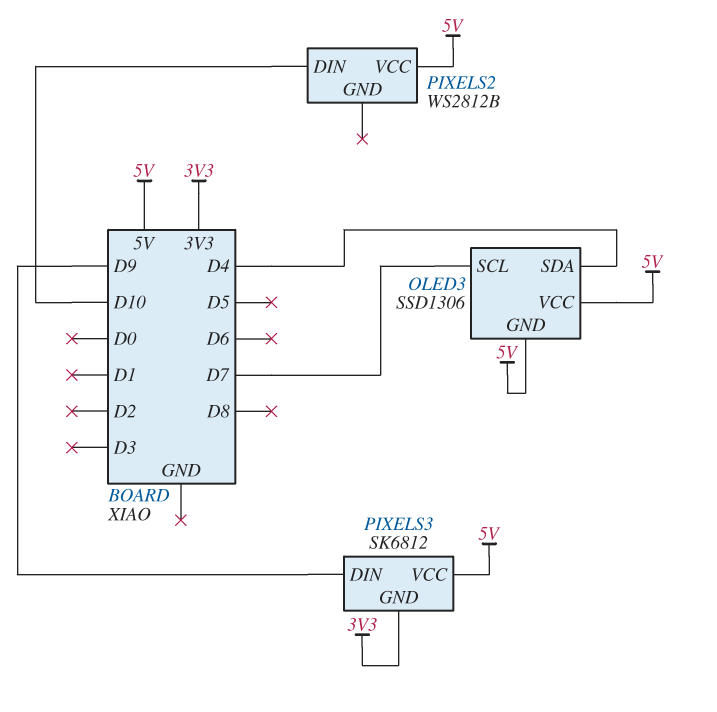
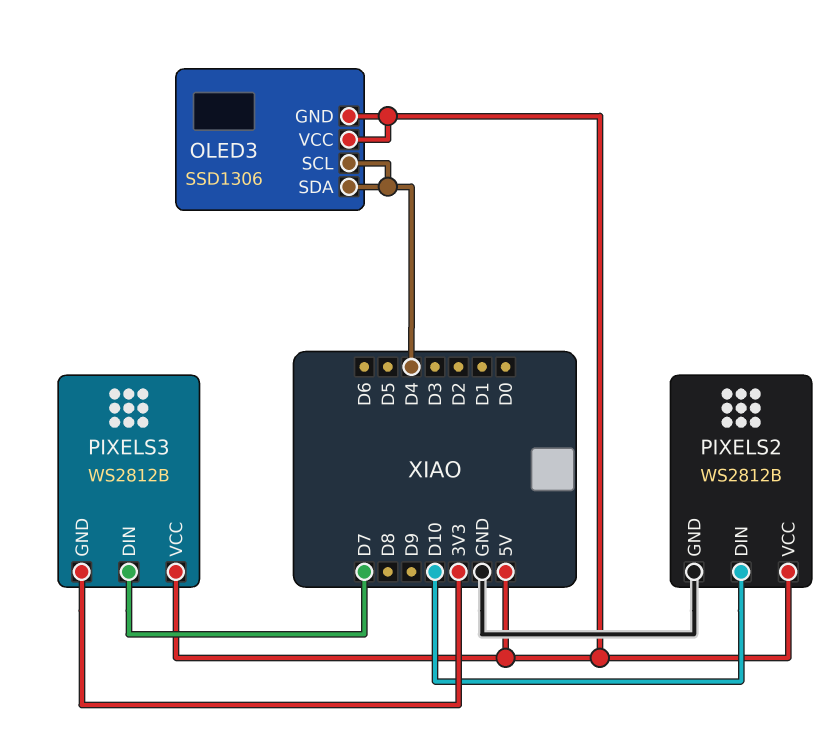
OLED3 pin SCL: D7 -> D4
PIXELS2 pin GND: none -> GND
PIXELS3: SK6812 -> WS2812B
PIXELS3 pin DIN: D9 -> D7

